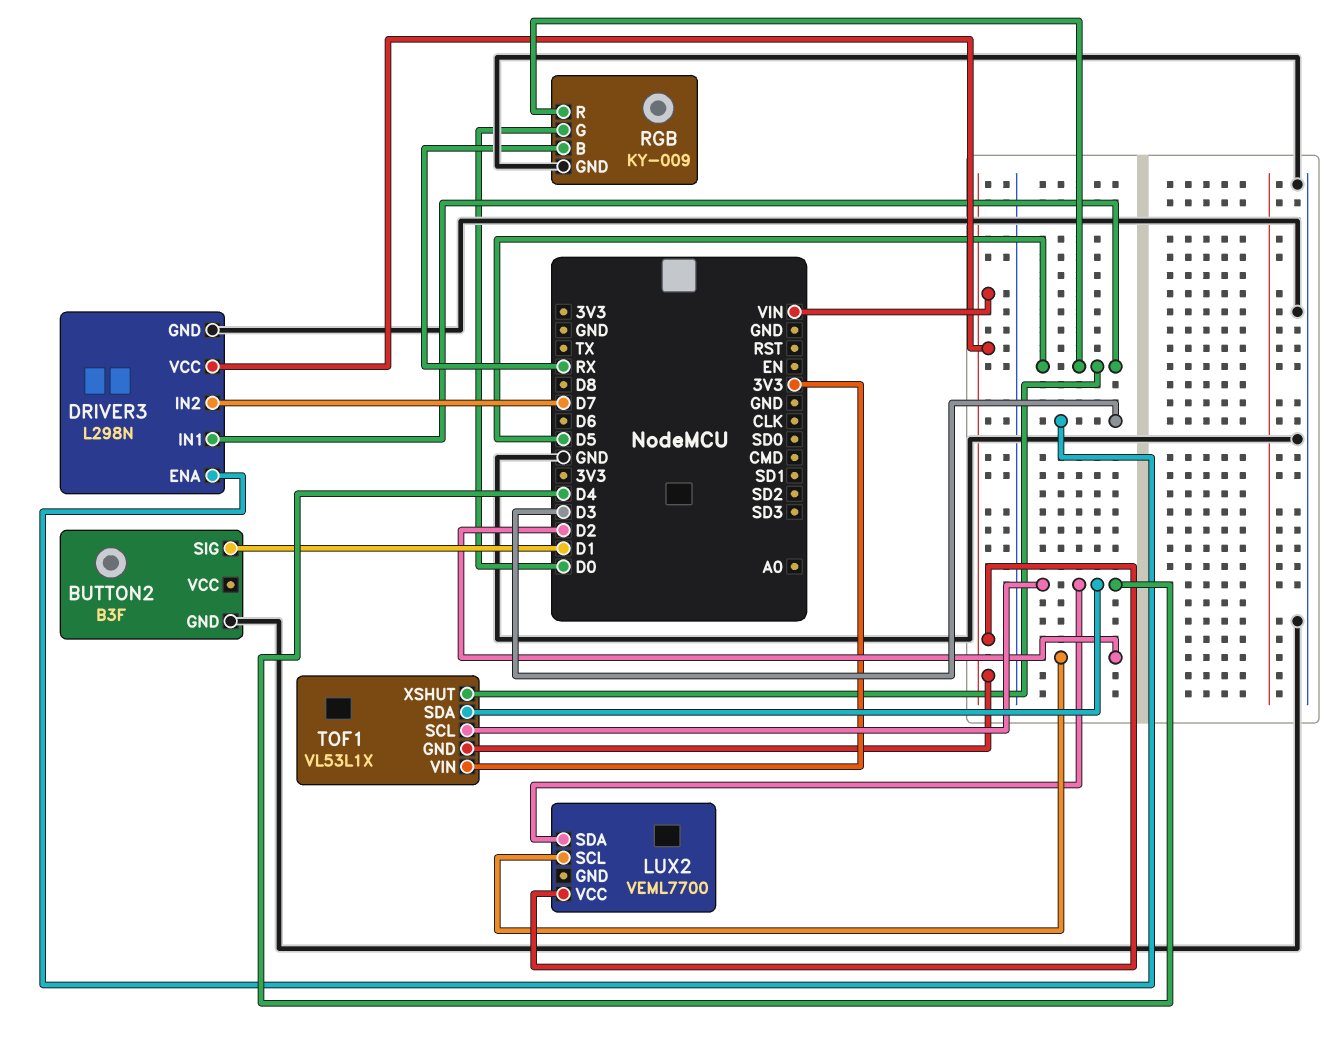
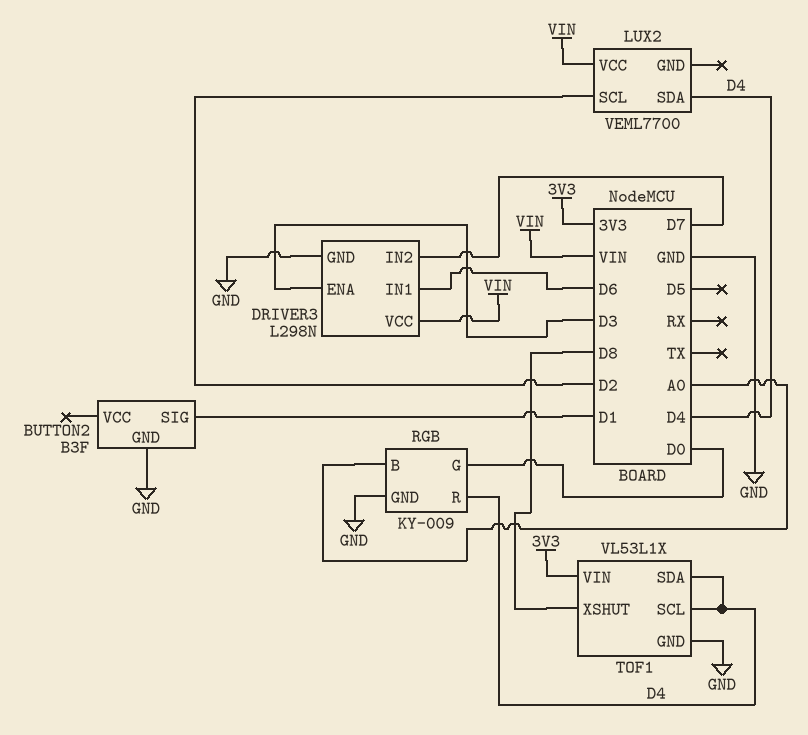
DRIVER3 pin IN1: D5 -> D6
RGB pin B: RX -> A0
RGB pin R: D5 -> D4
TOF1 pin GND: VIN -> GND
TOF1 pin XSHUT: D5 -> D8

